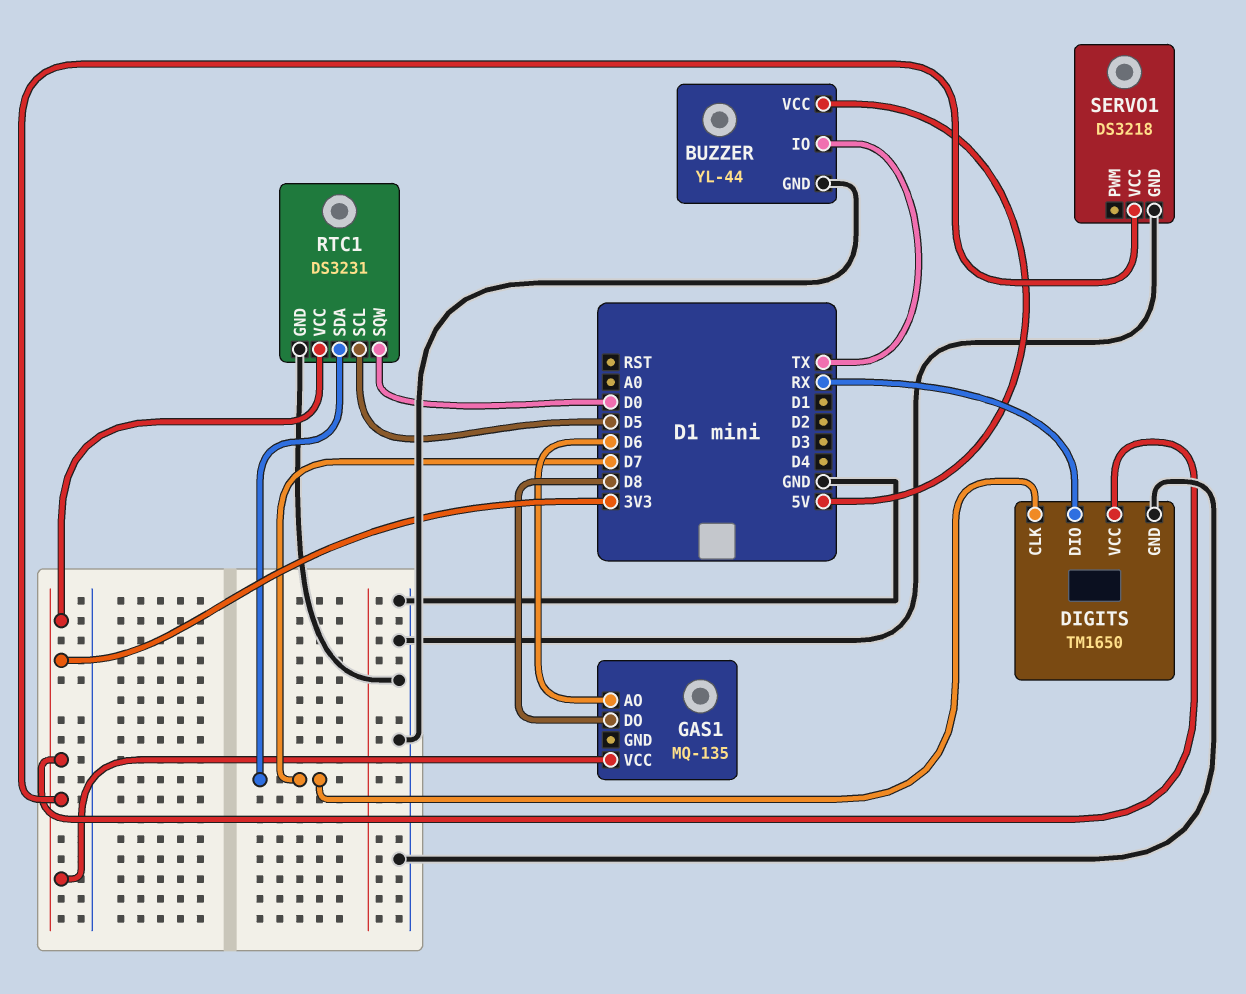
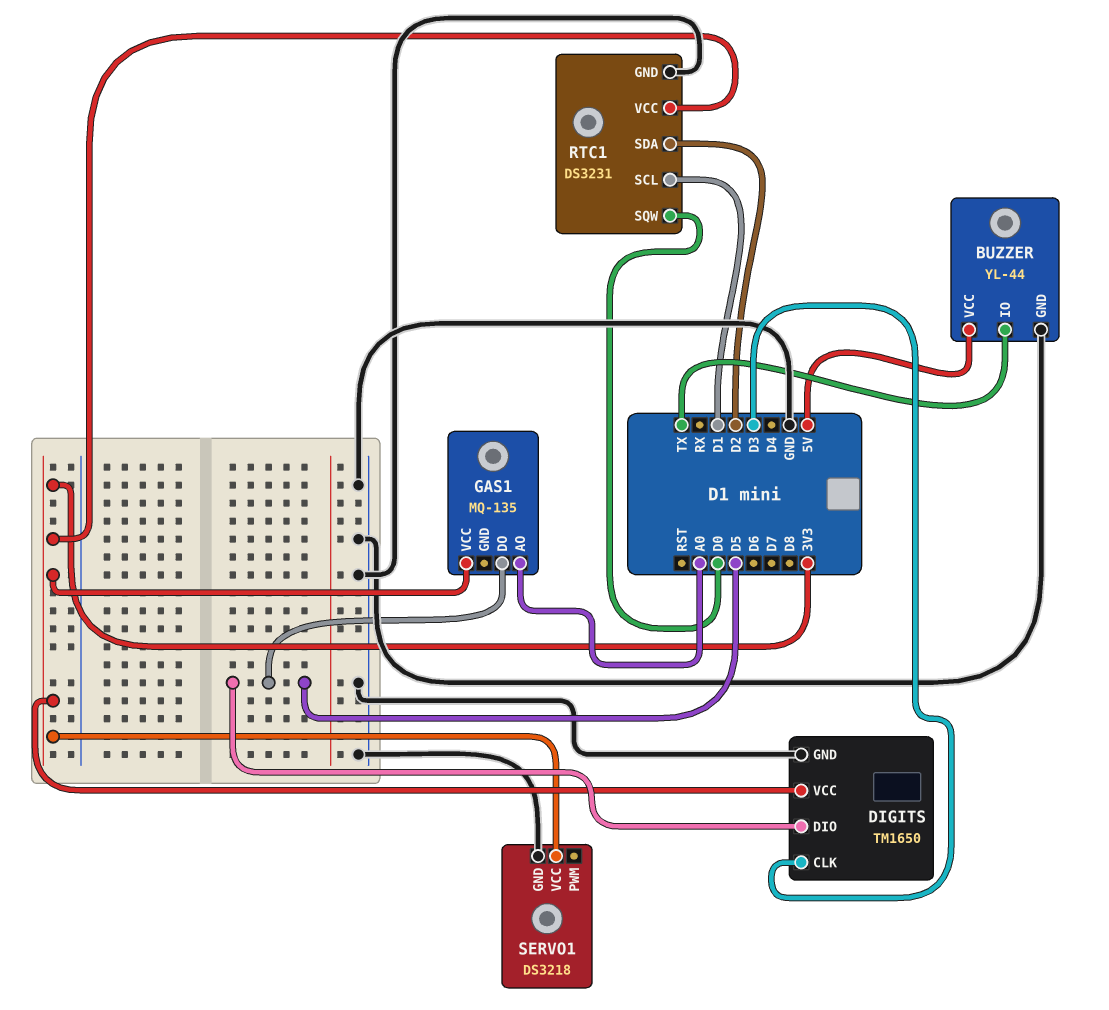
DIGITS pin CLK: D7 -> D3
DIGITS pin DIO: RX -> D5
GAS1 pin AO: D6 -> A0
GAS1 pin DO: D8 -> D5
RTC1 pin SCL: D5 -> D1
RTC1 pin SDA: D7 -> D2

